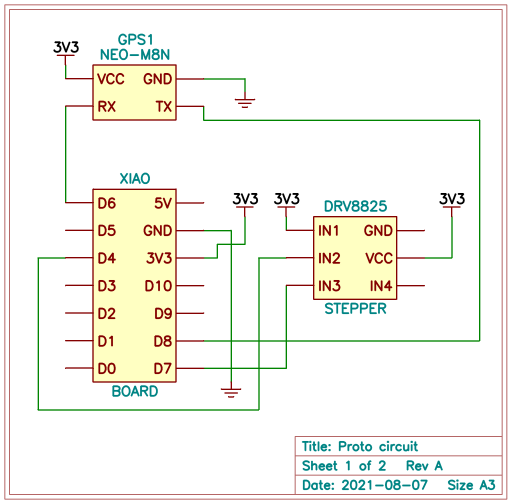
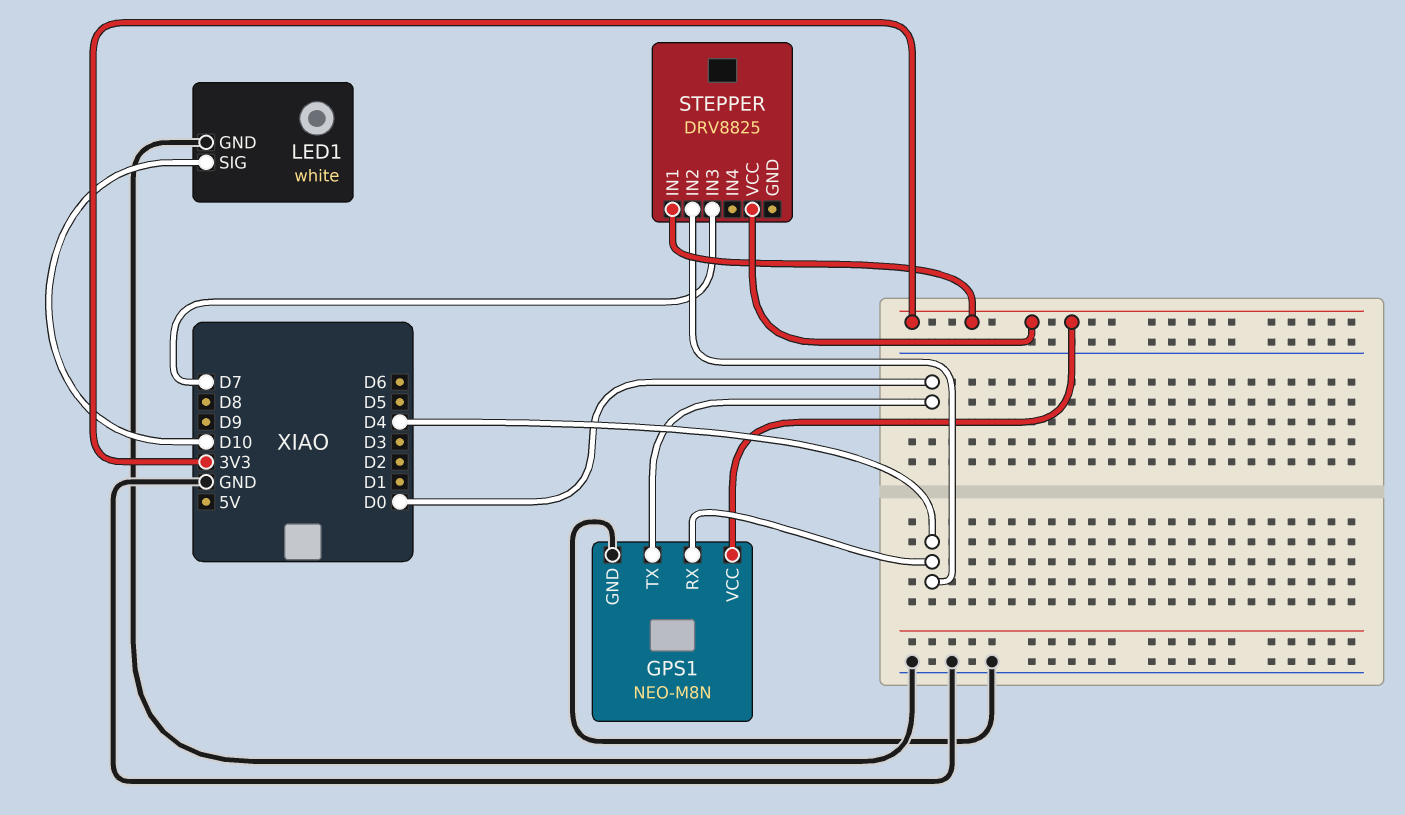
GPS1 pin RX: D6 -> D4
GPS1 pin TX: D8 -> D0
LED1: none -> white
LED1 pin GND: none -> GND
LED1 pin SIG: none -> D10

